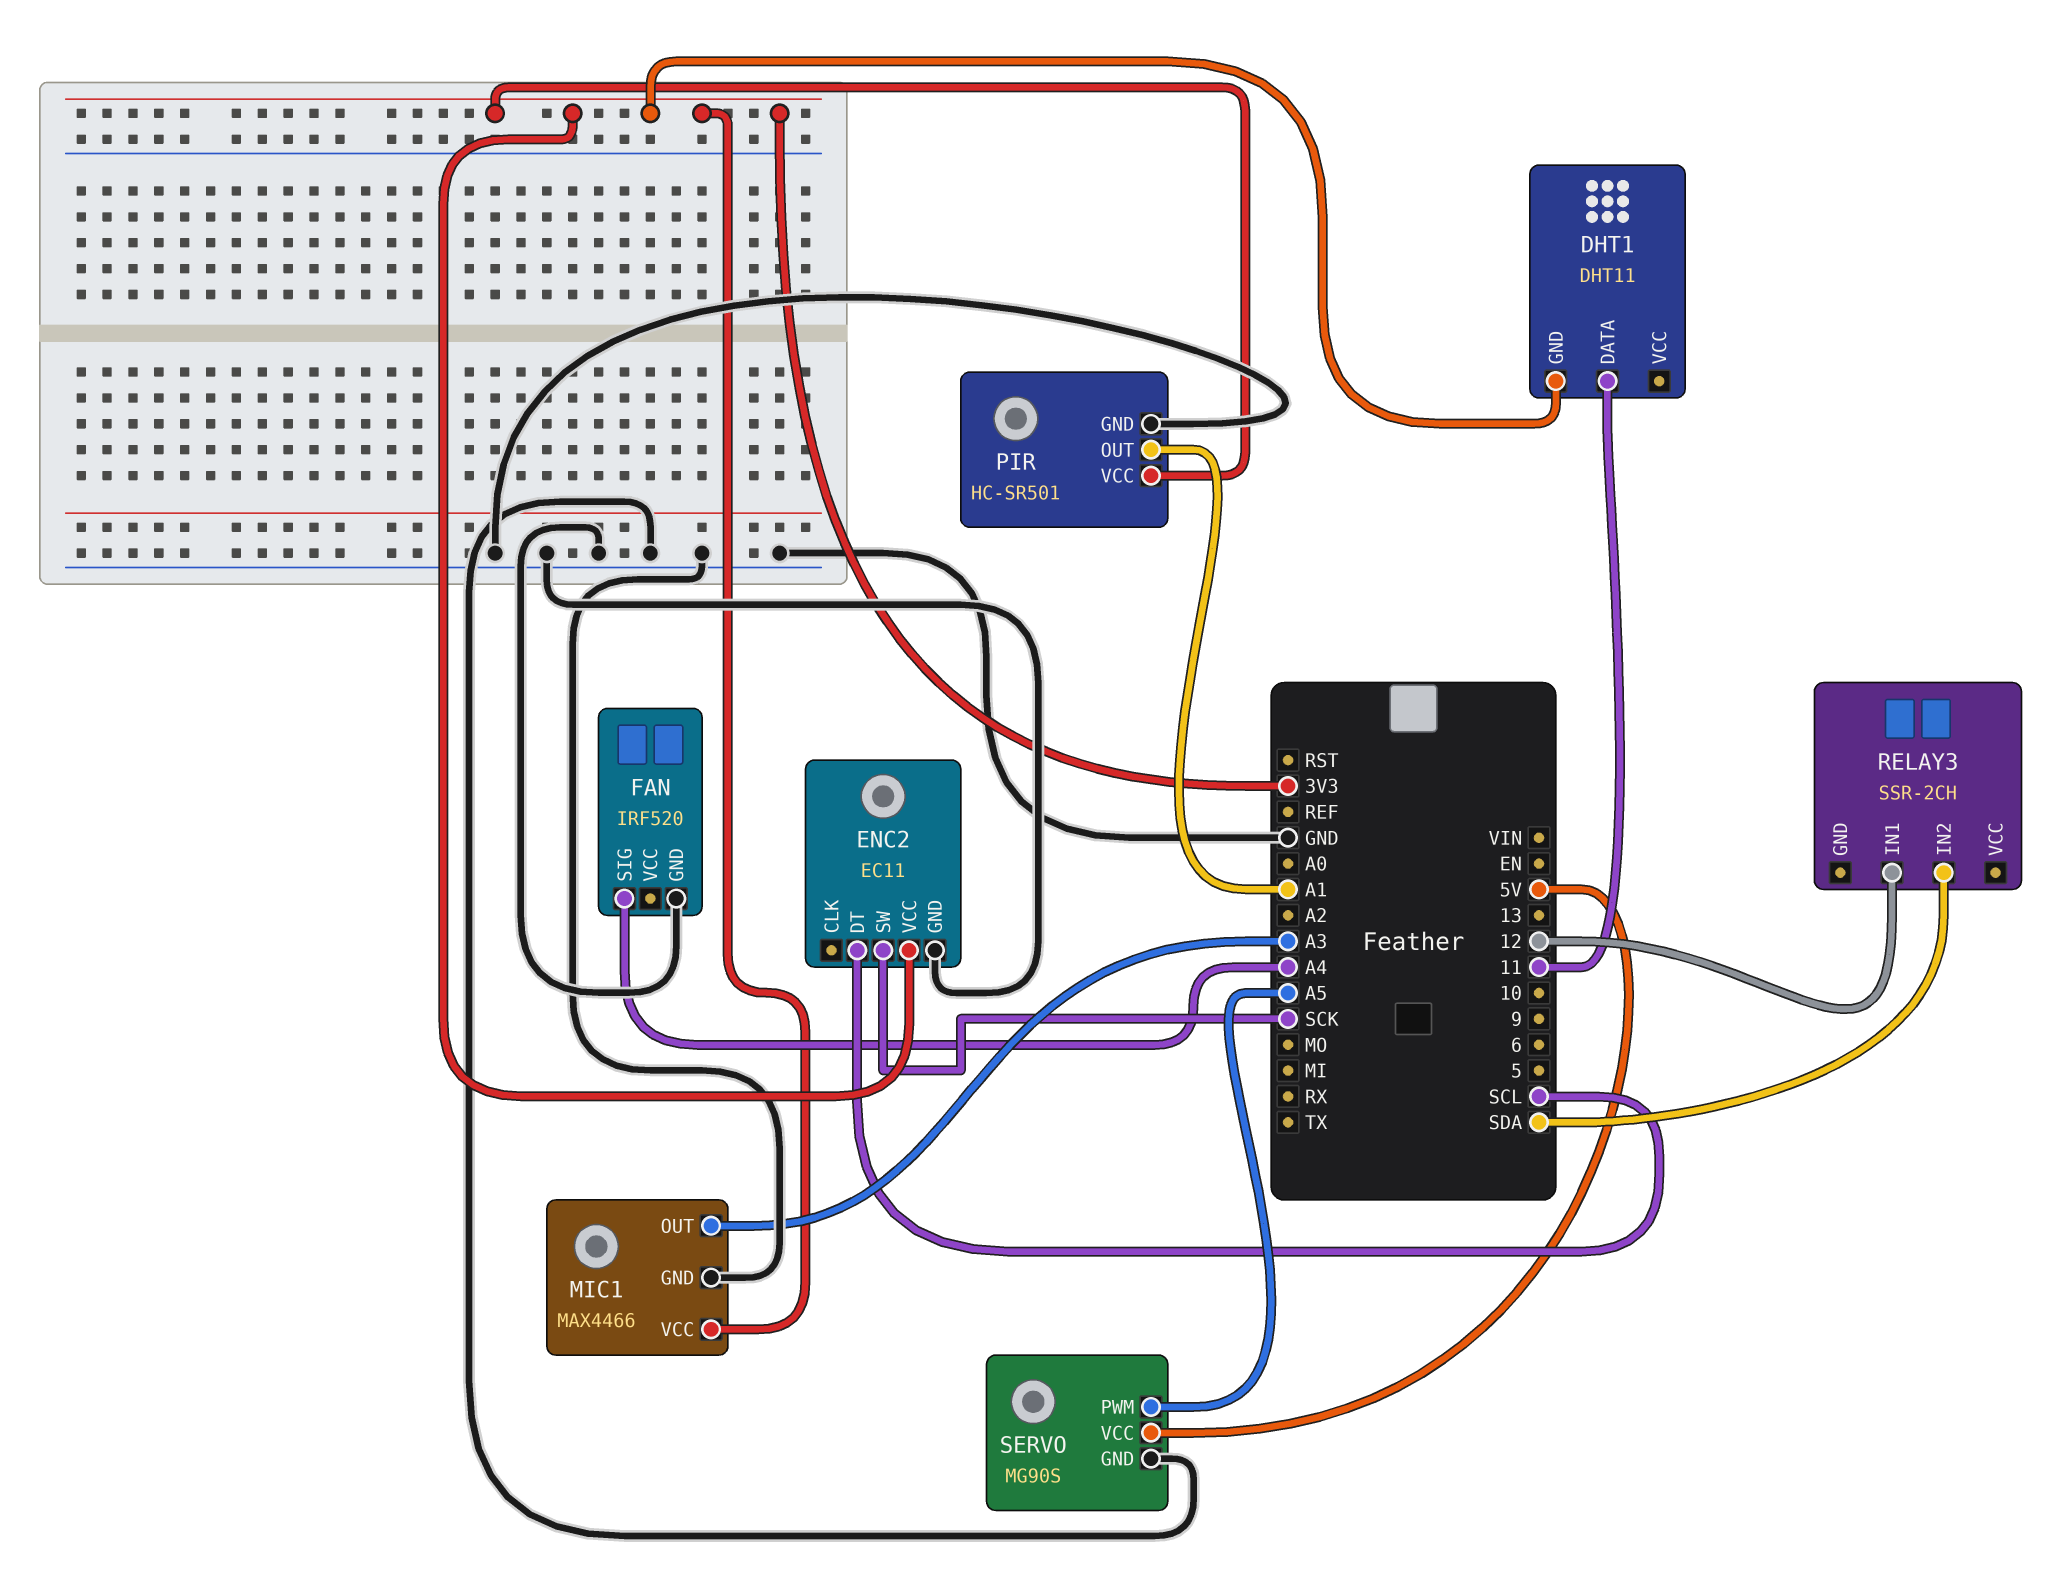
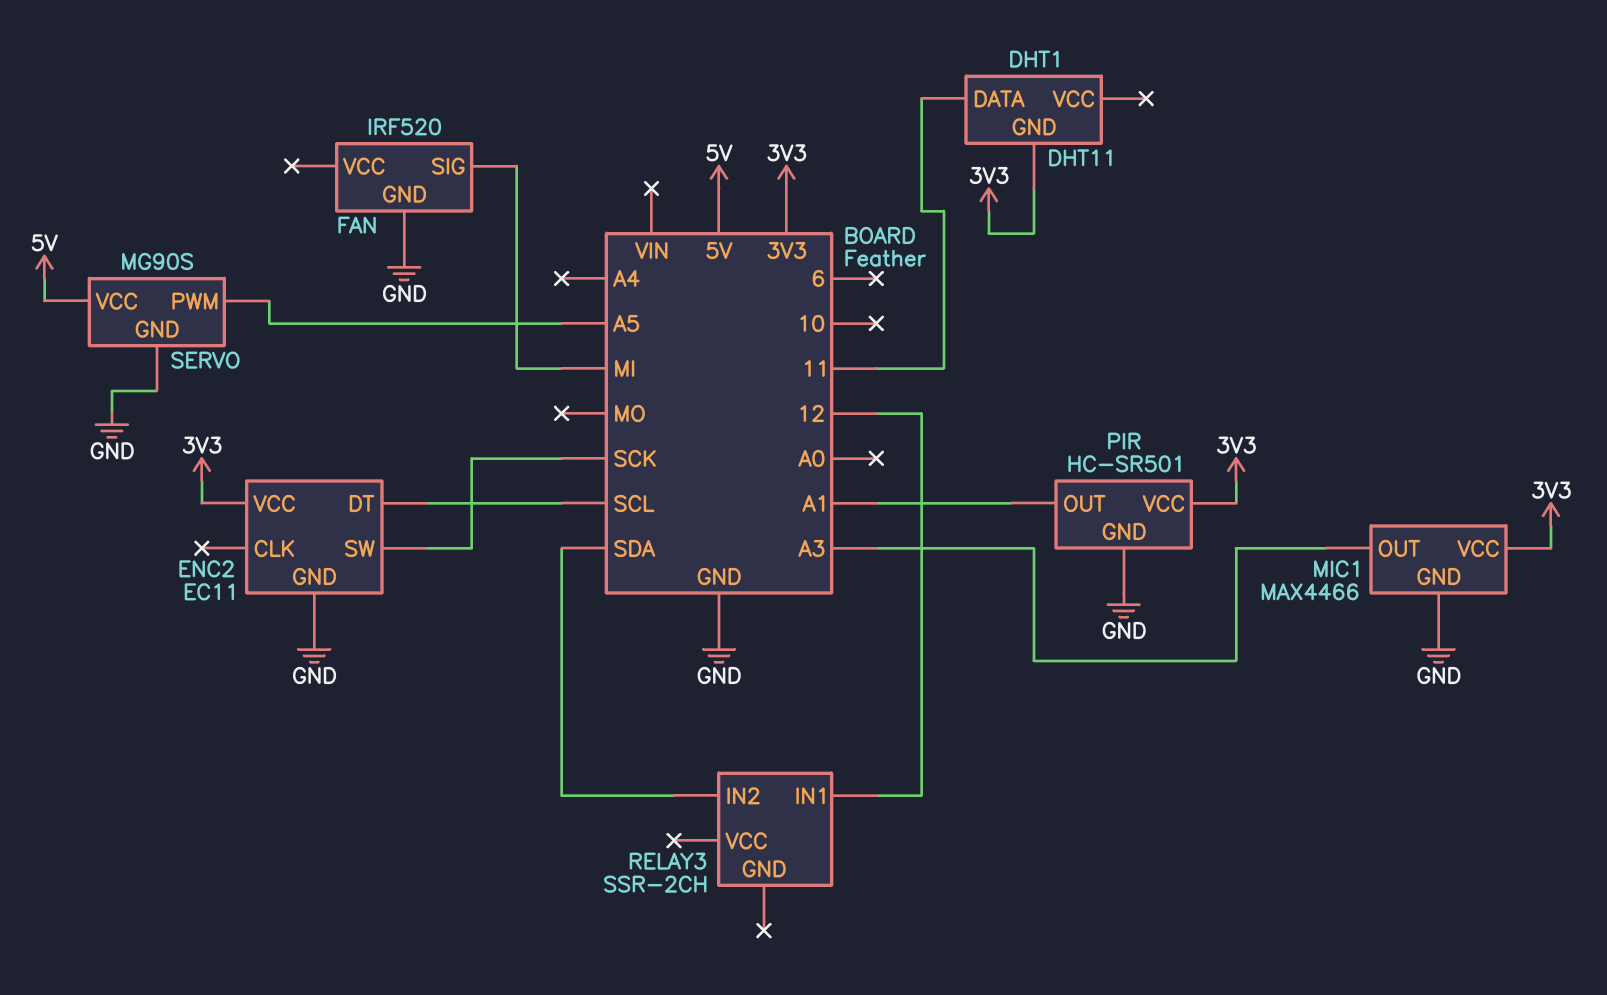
FAN pin SIG: A4 -> MI

